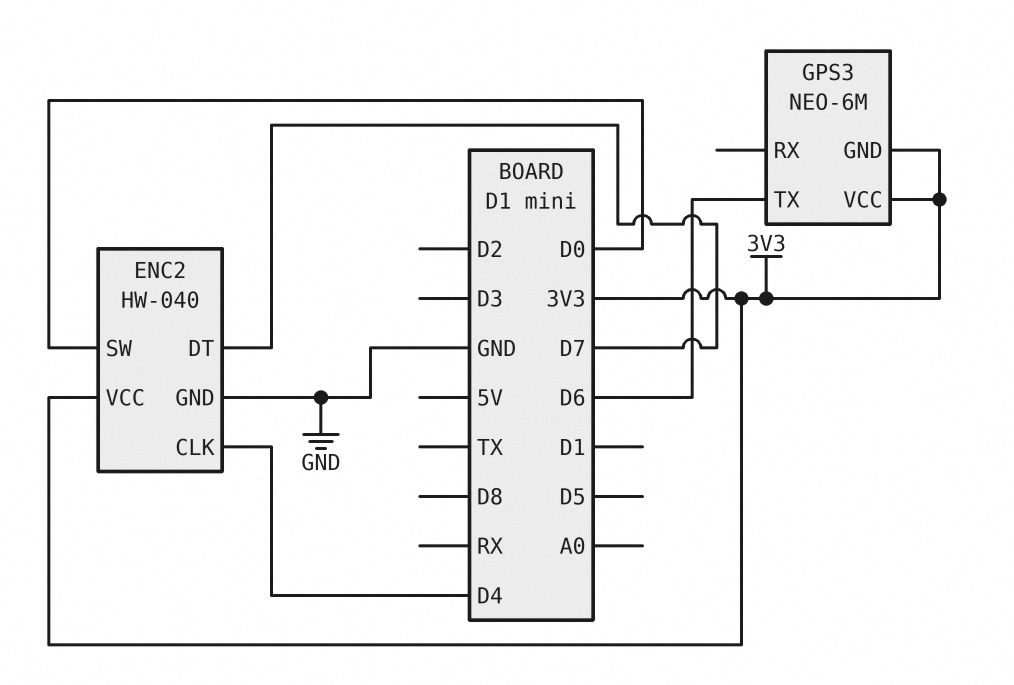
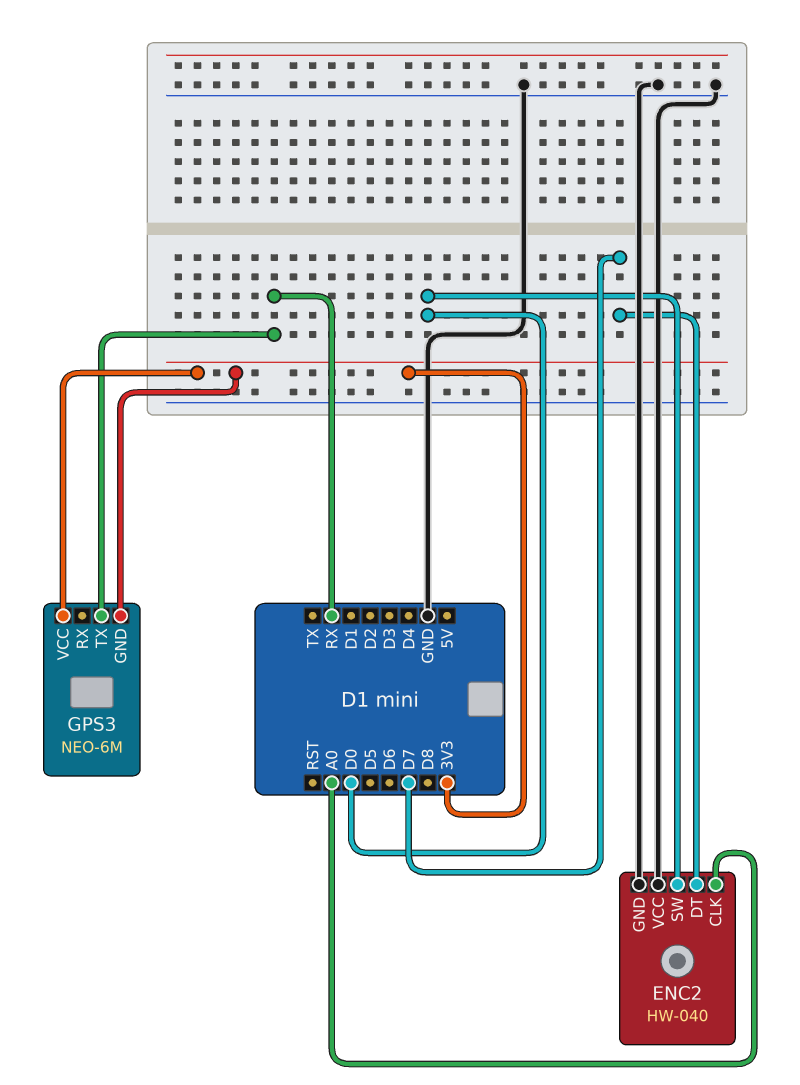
ENC2 pin CLK: D4 -> A0
ENC2 pin VCC: 3V3 -> GND
GPS3 pin TX: D6 -> RX

